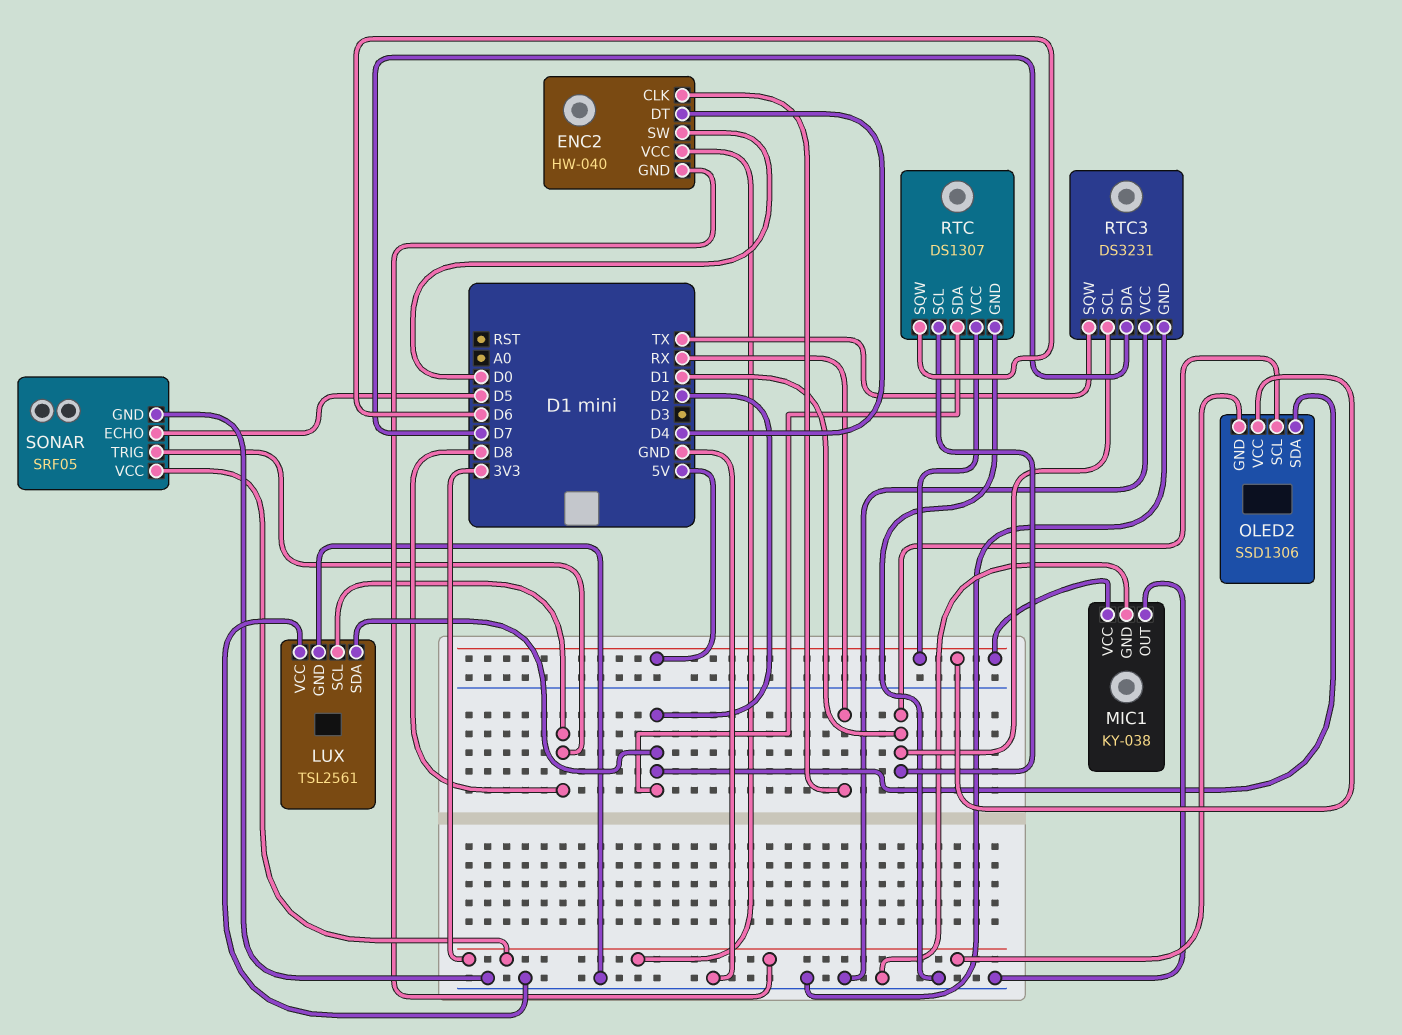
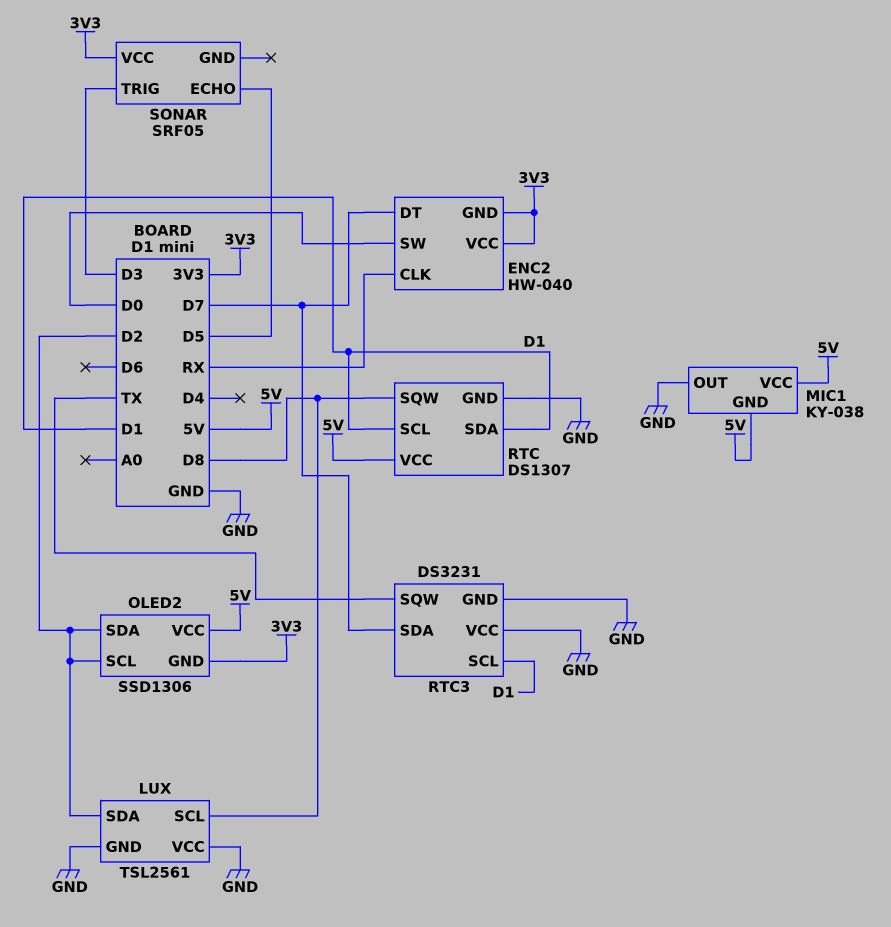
ENC2 pin DT: D4 -> D7
MIC1 pin GND: GND -> 5V
OLED2 pin SCL: D1 -> D2
RTC pin SDA: D2 -> D1
RTC pin SQW: D6 -> D8
SONAR pin GND: GND -> none
SONAR pin TRIG: D8 -> D3

